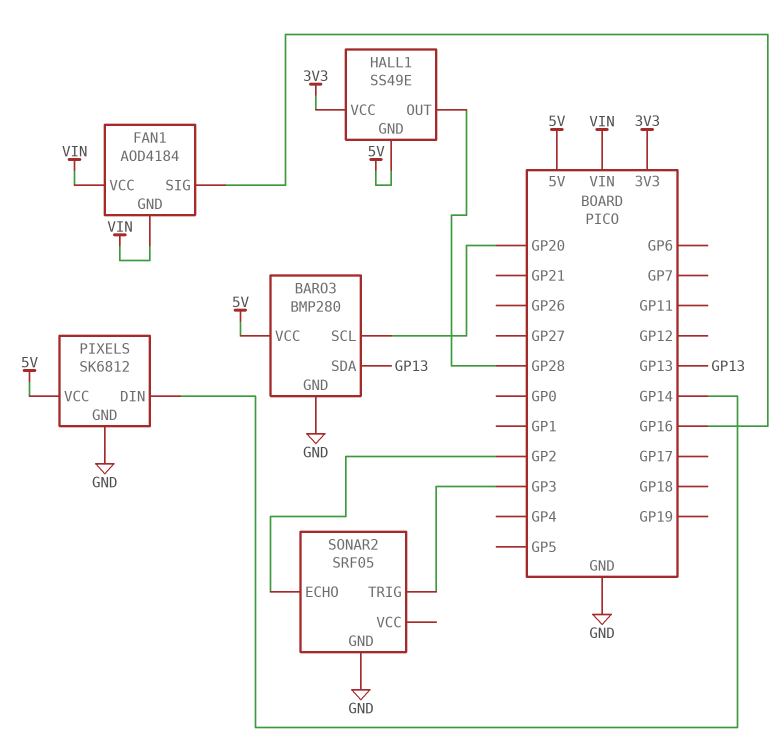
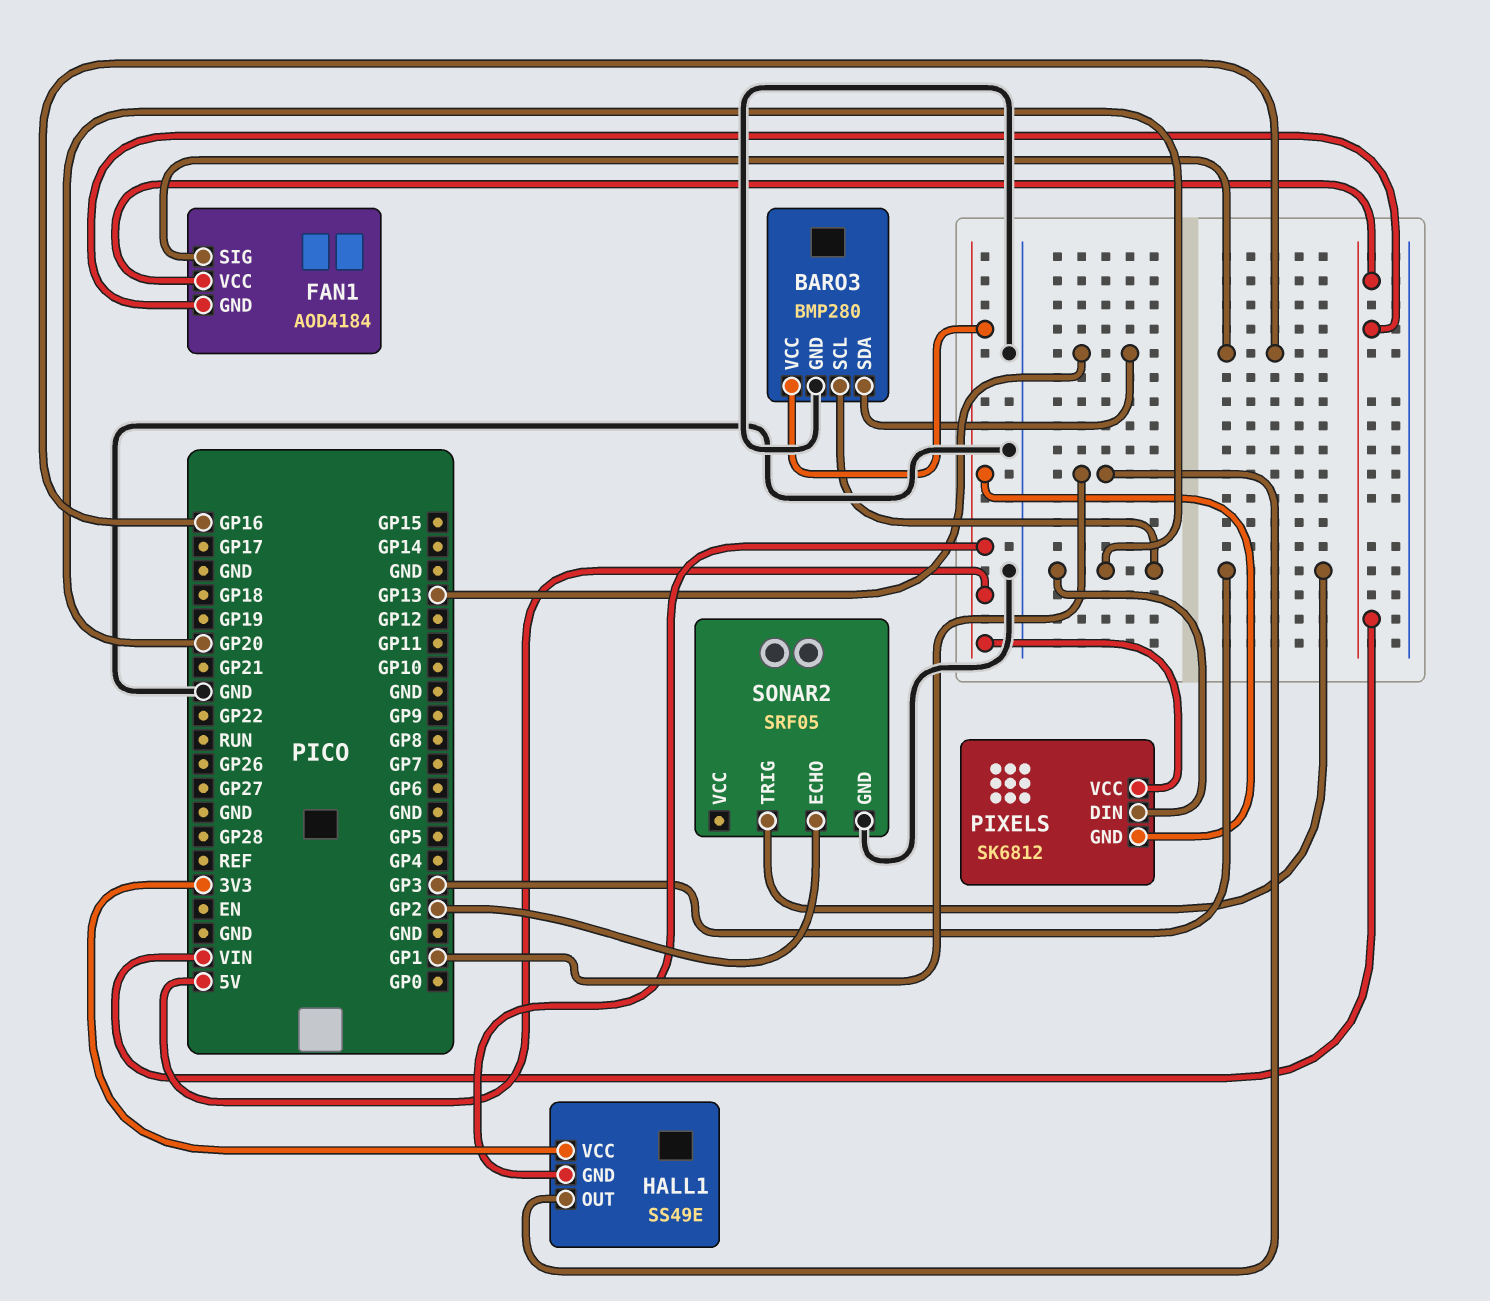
HALL1 pin OUT: GP28 -> GP1
PIXELS pin DIN: GP14 -> GP20
PIXELS pin GND: GND -> 5V

